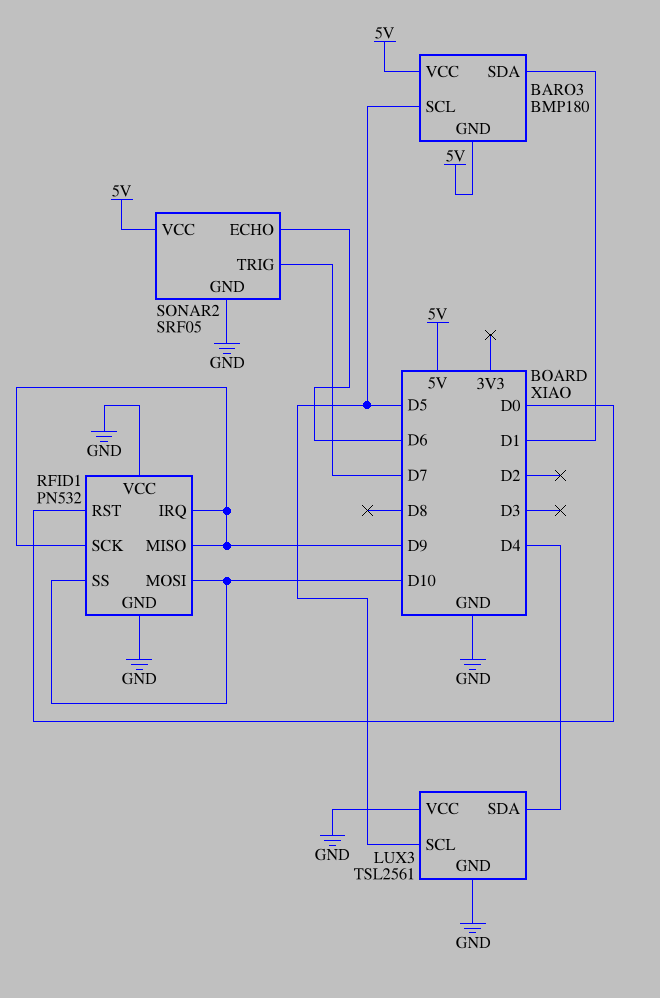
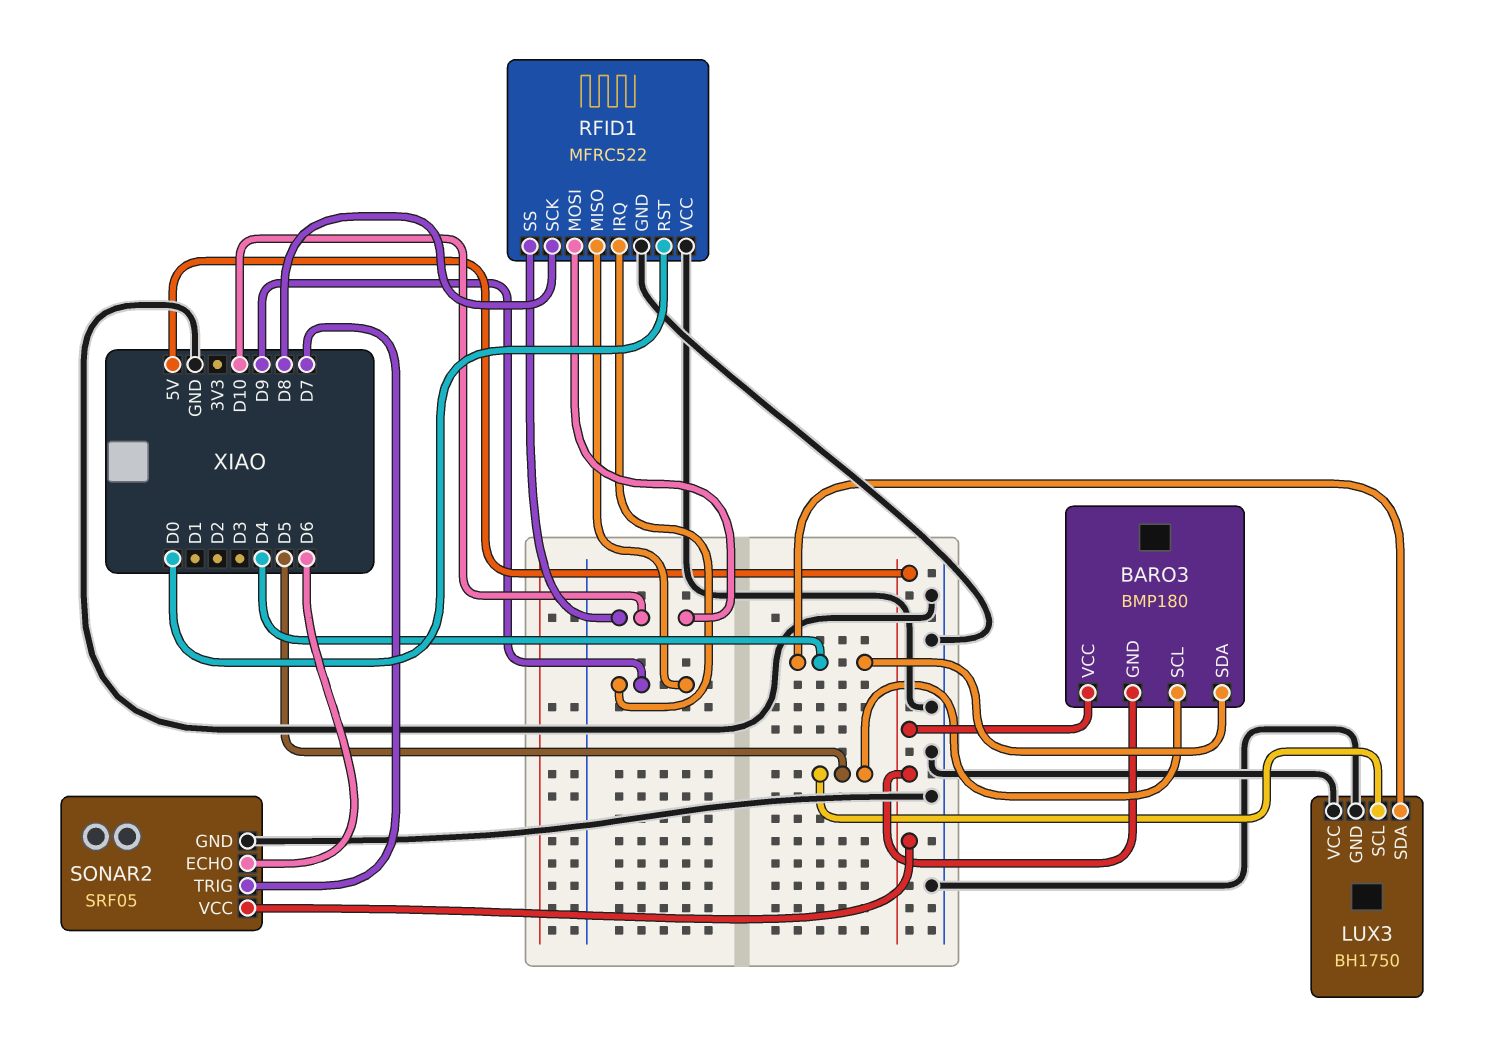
BARO3 pin SDA: D1 -> D4
LUX3: TSL2561 -> BH1750
RFID1: PN532 -> MFRC522
RFID1 pin SCK: D9 -> D8

